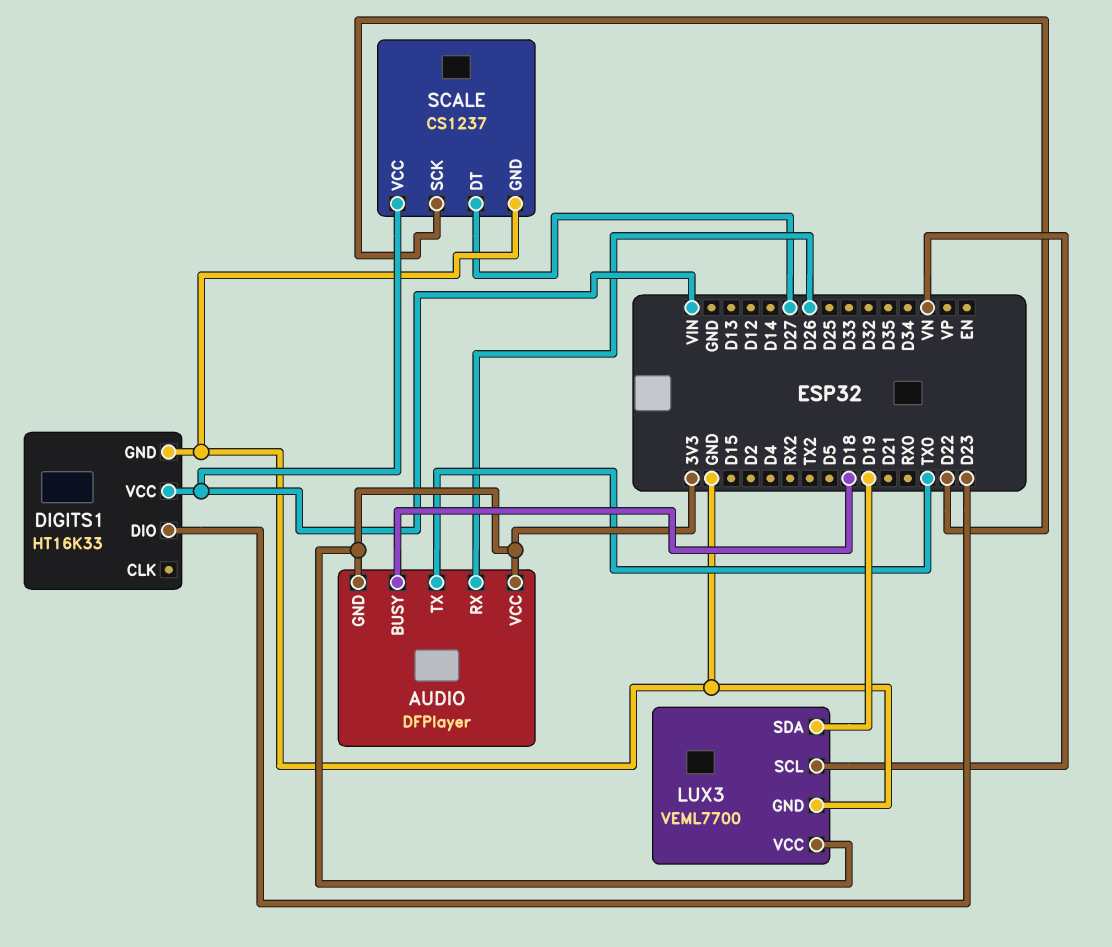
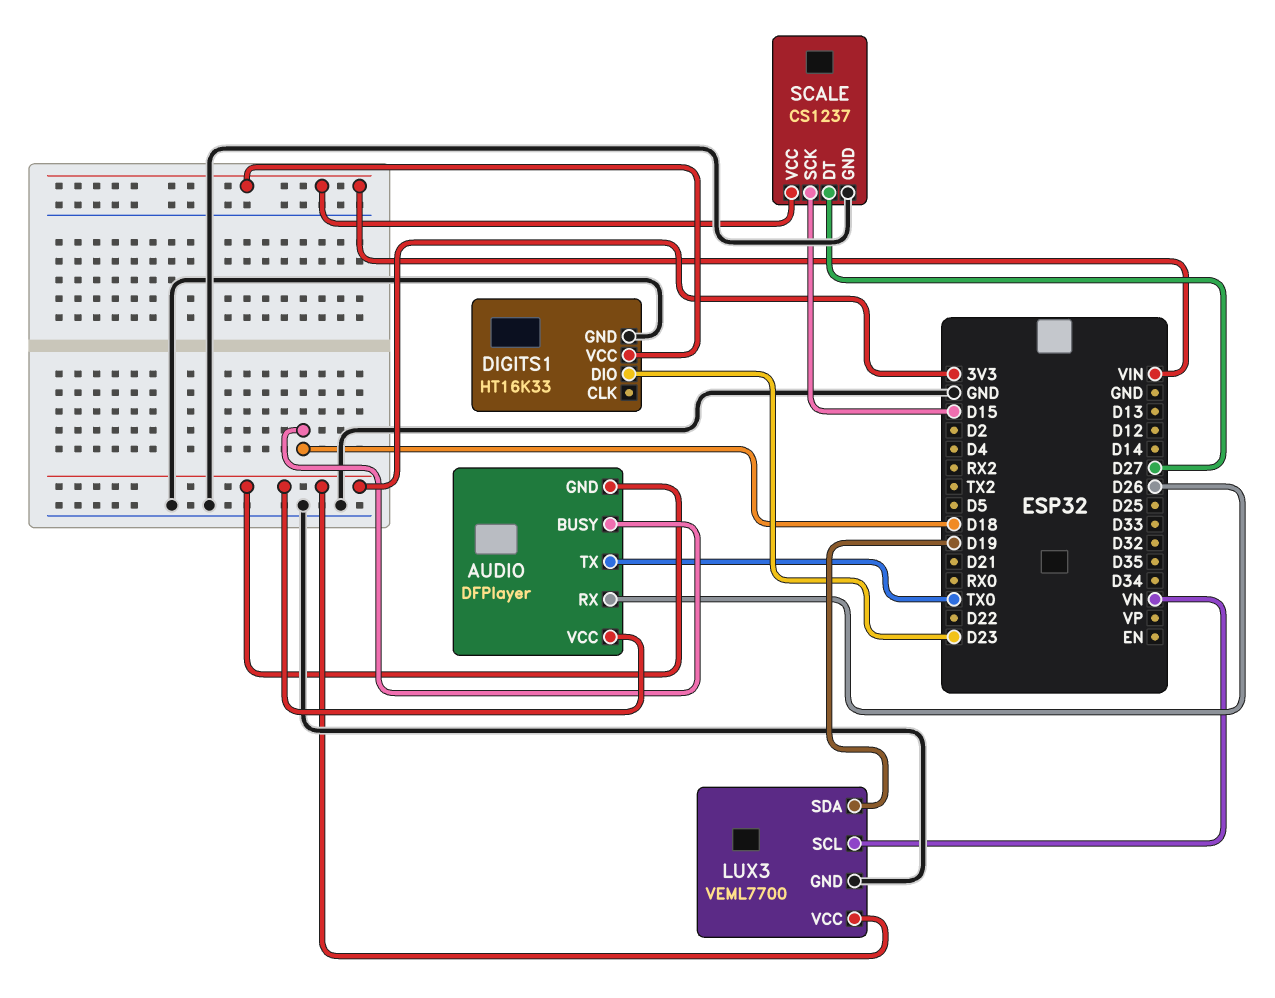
SCALE pin SCK: D22 -> D15

